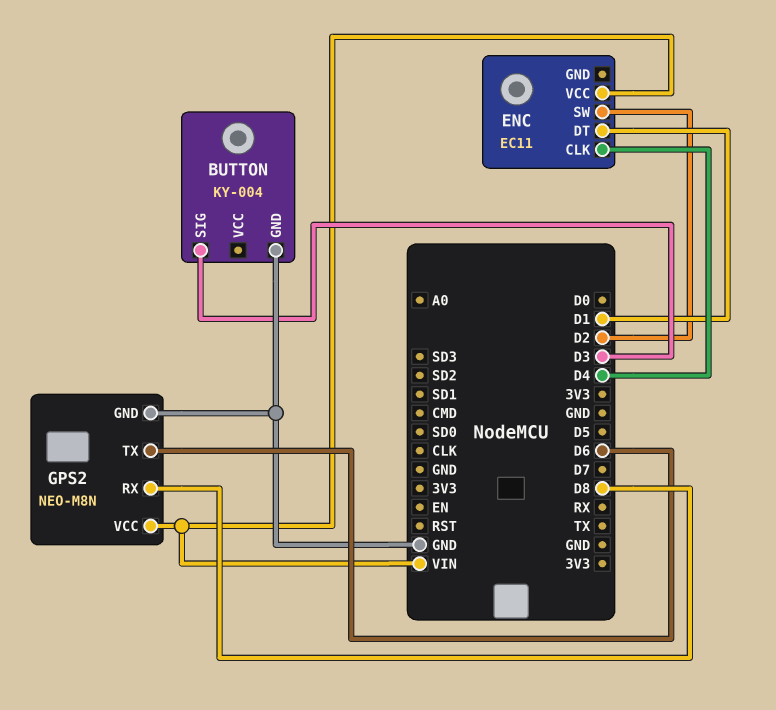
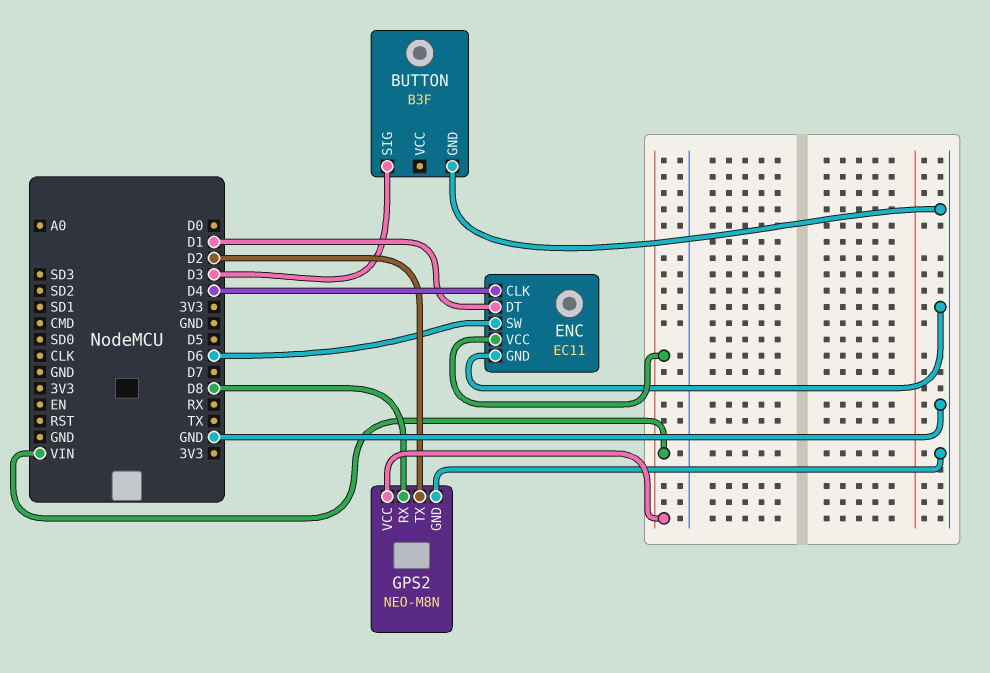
BUTTON: KY-004 -> B3F
ENC pin GND: none -> GND
ENC pin SW: D2 -> D6
GPS2 pin TX: D6 -> D2

